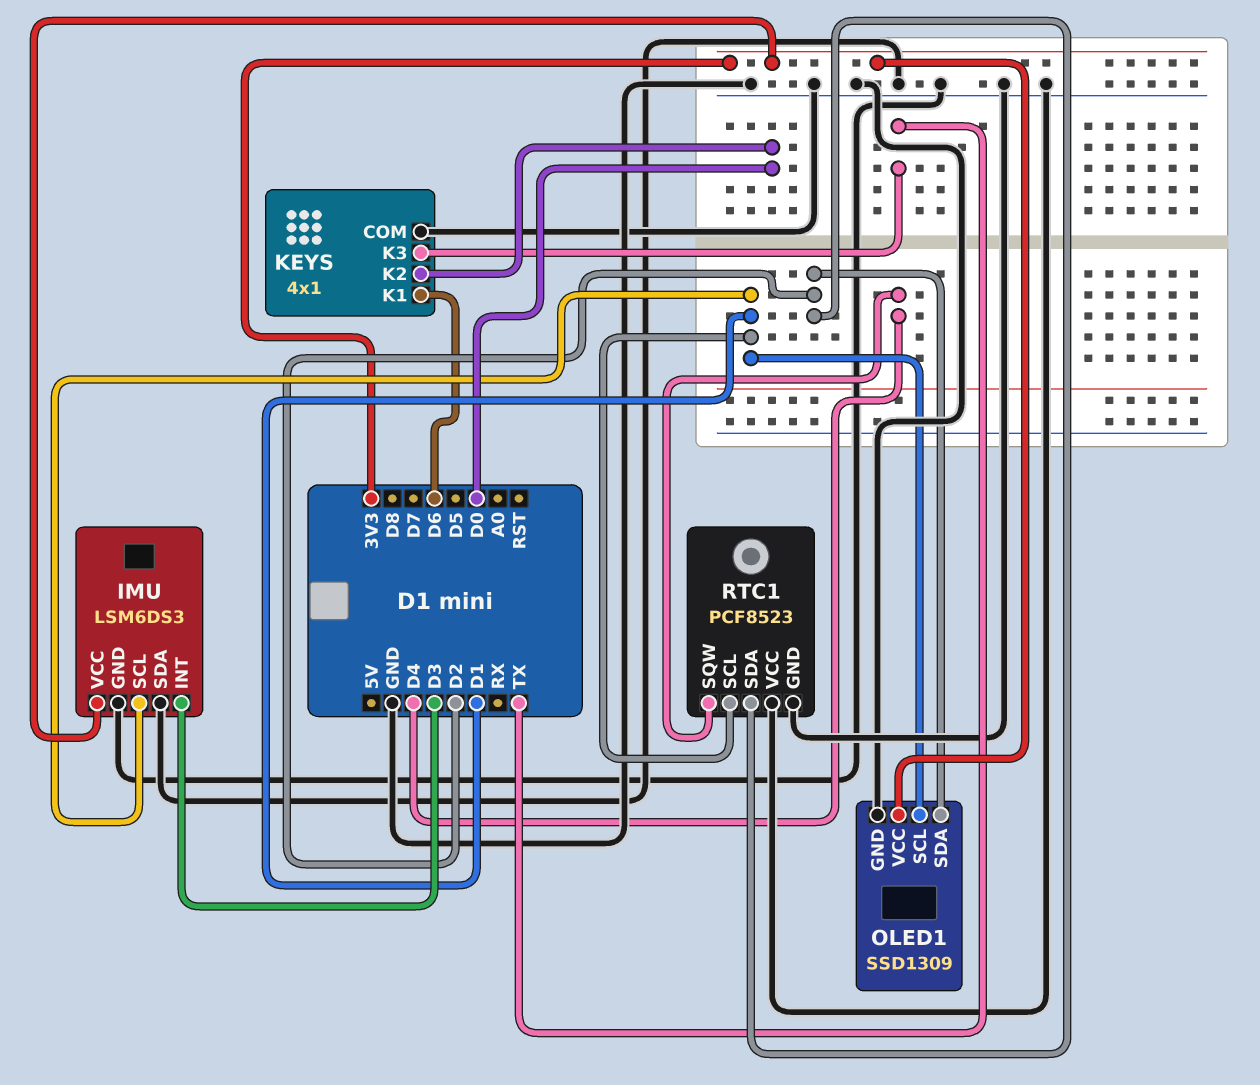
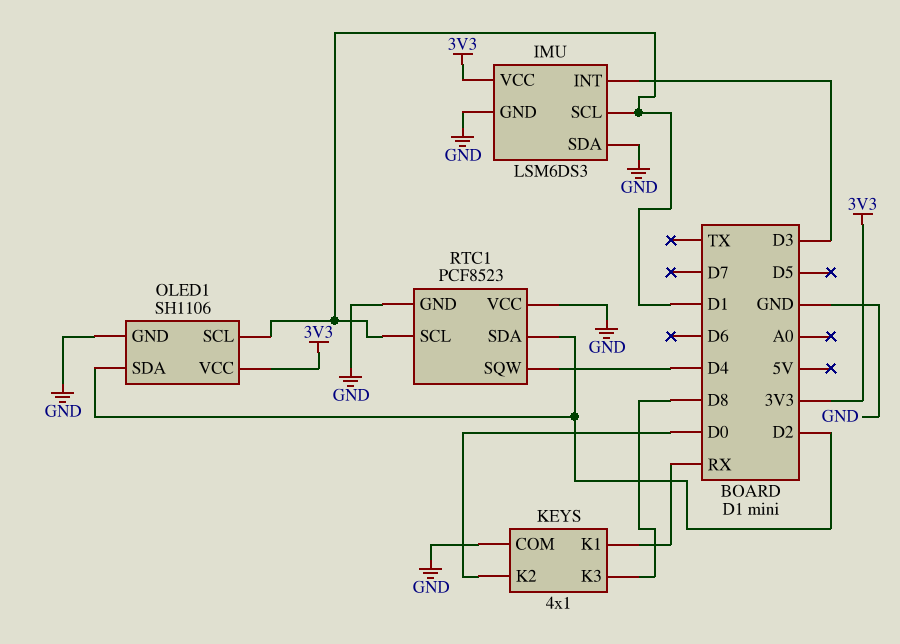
KEYS pin K1: D6 -> RX
KEYS pin K3: TX -> D8
OLED1: SSD1309 -> SH1106

